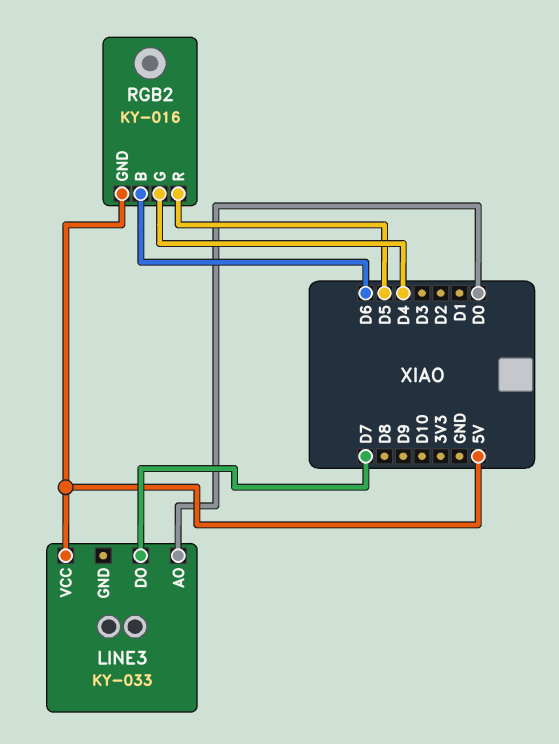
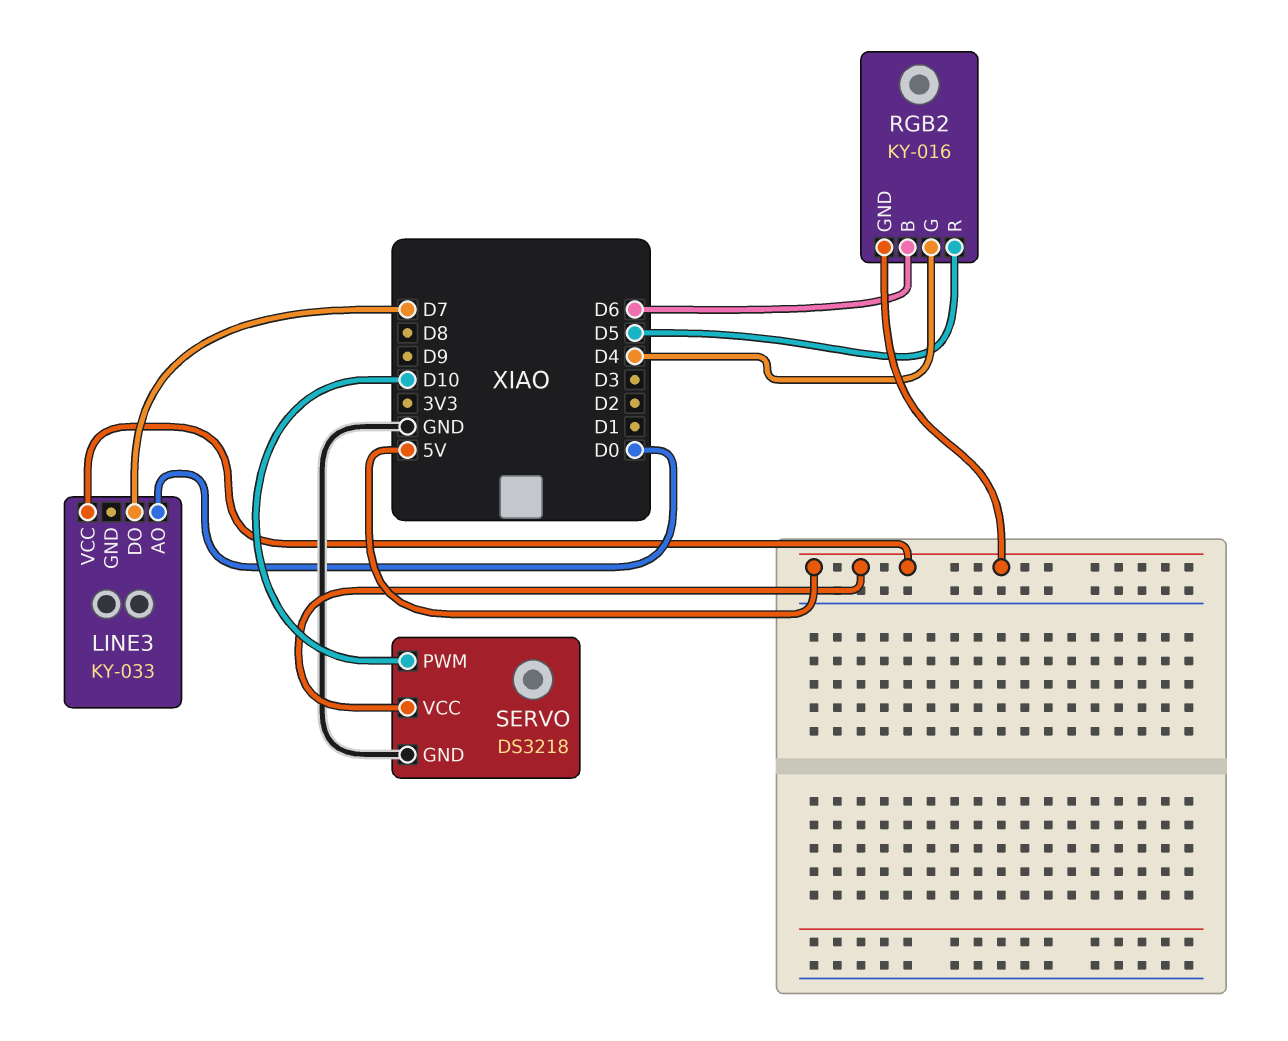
SERVO: none -> DS3218
SERVO pin GND: none -> GND
SERVO pin PWM: none -> D10
SERVO pin VCC: none -> 5V

